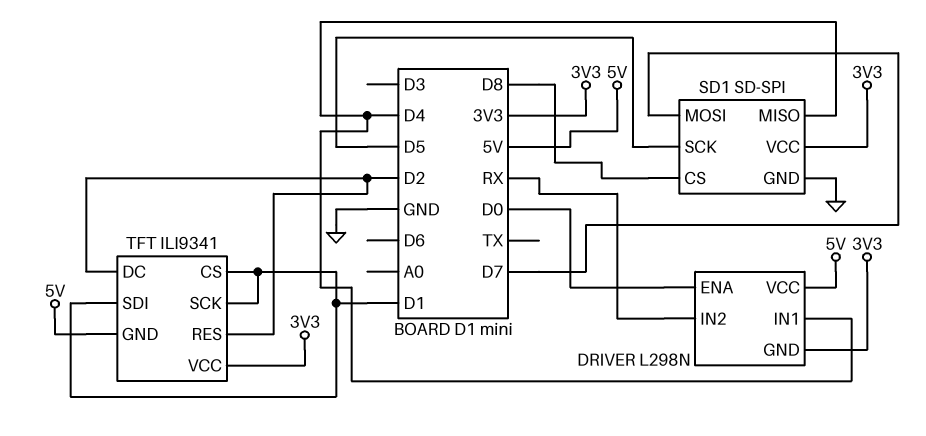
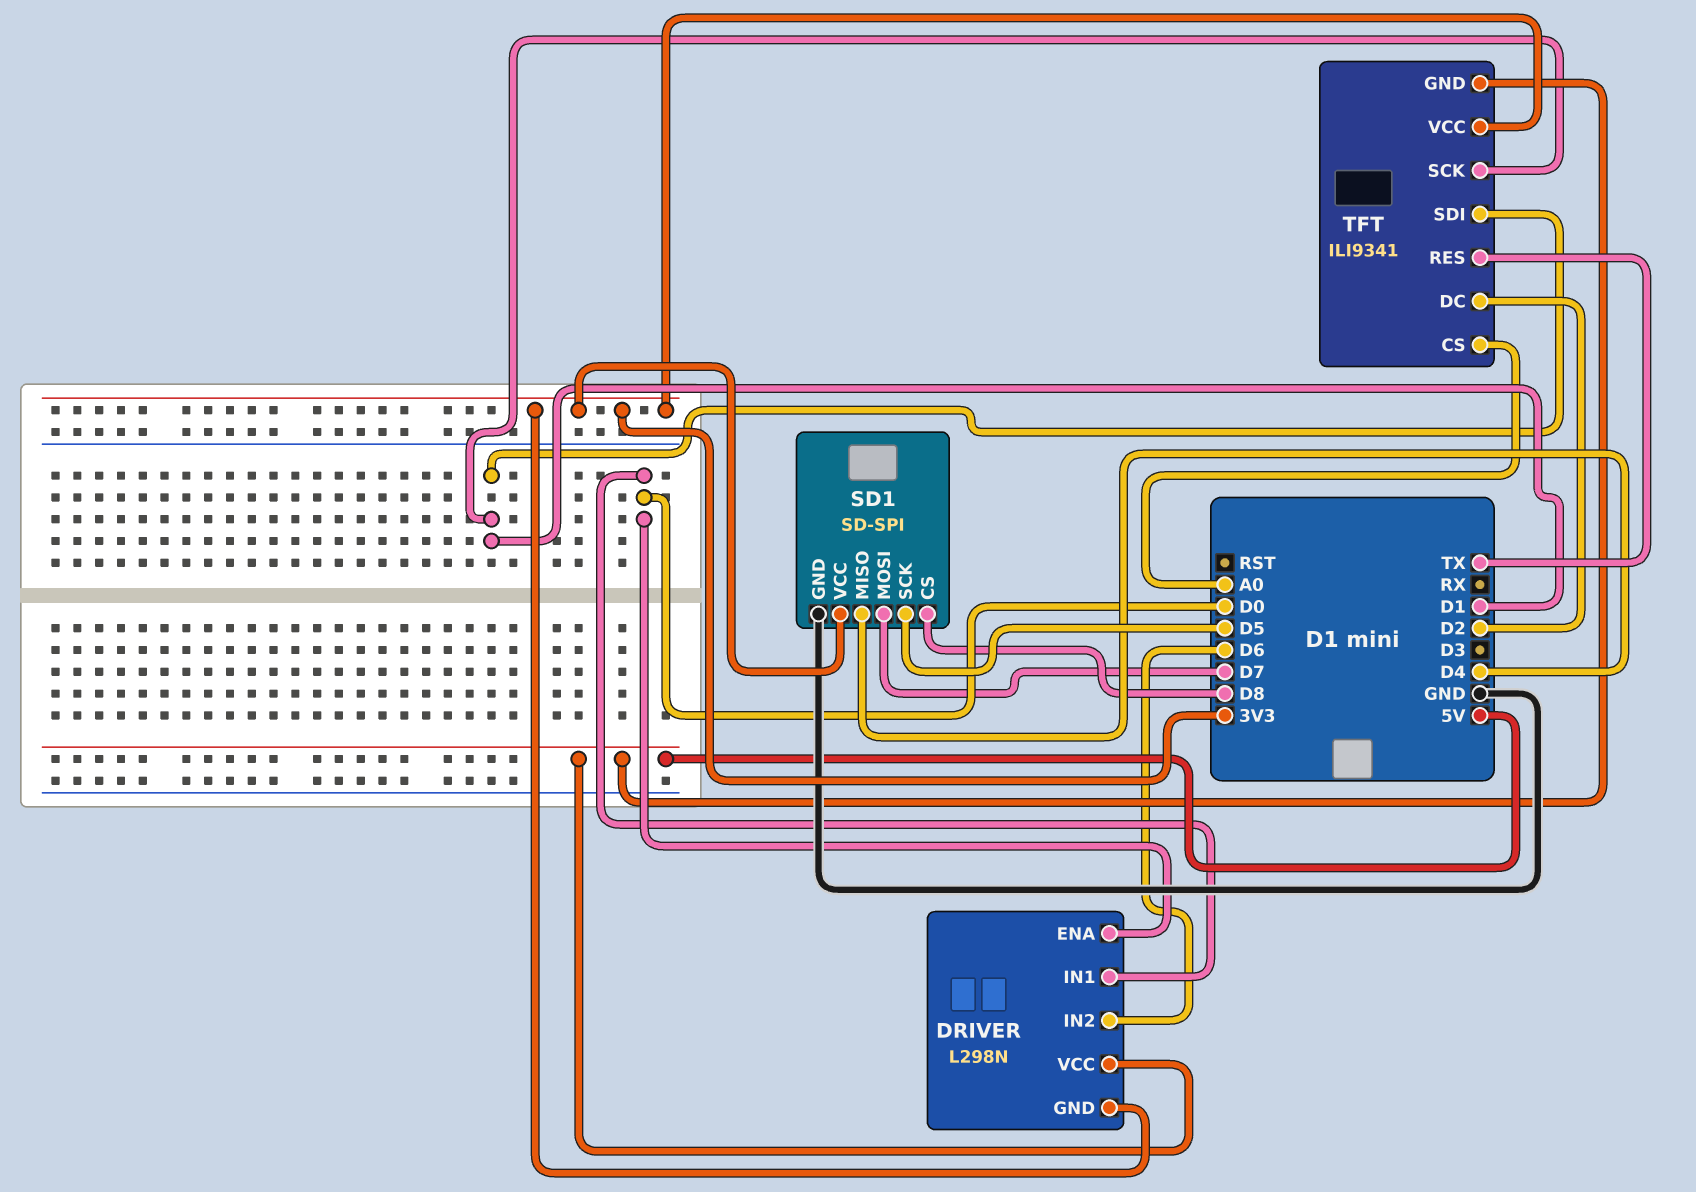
DRIVER pin IN1: D4 -> D0
DRIVER pin IN2: RX -> D6
TFT pin CS: D1 -> A0
TFT pin RES: D2 -> TX

